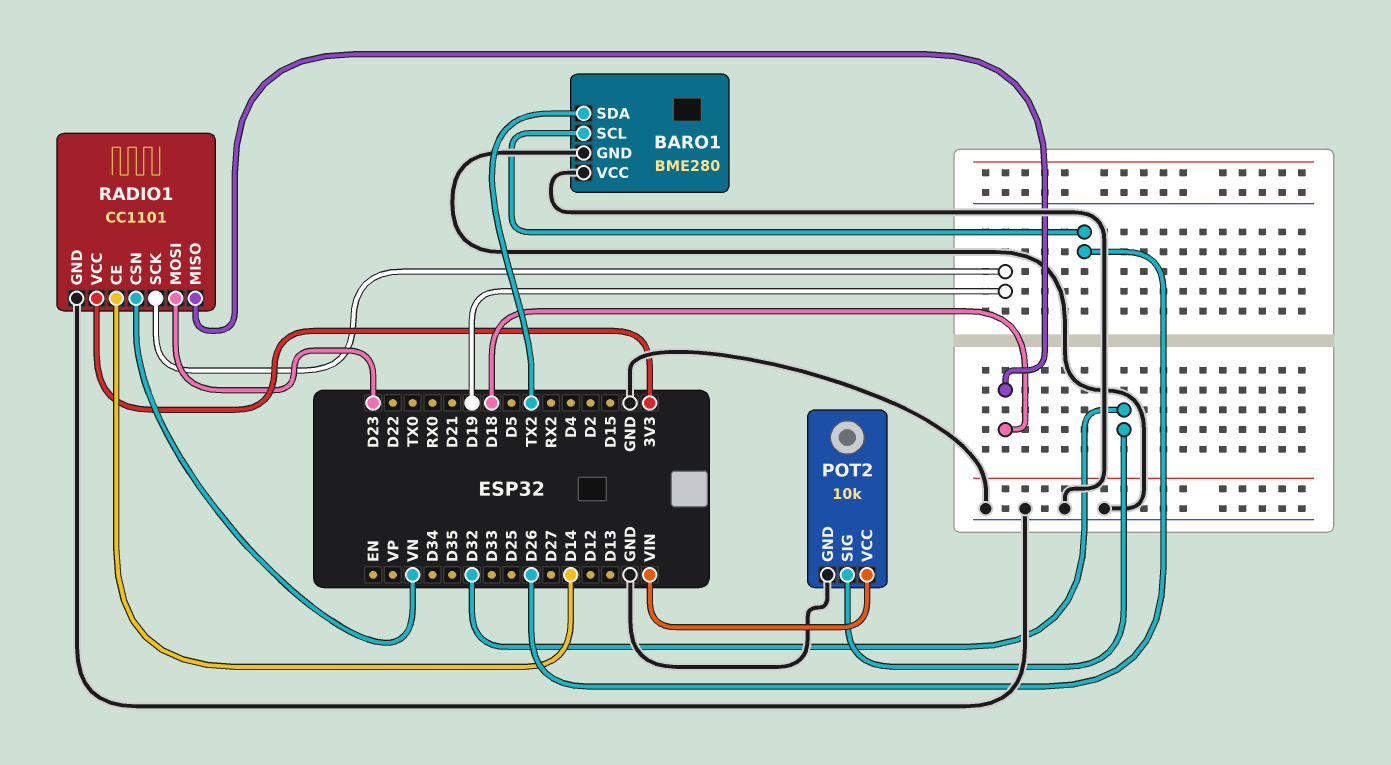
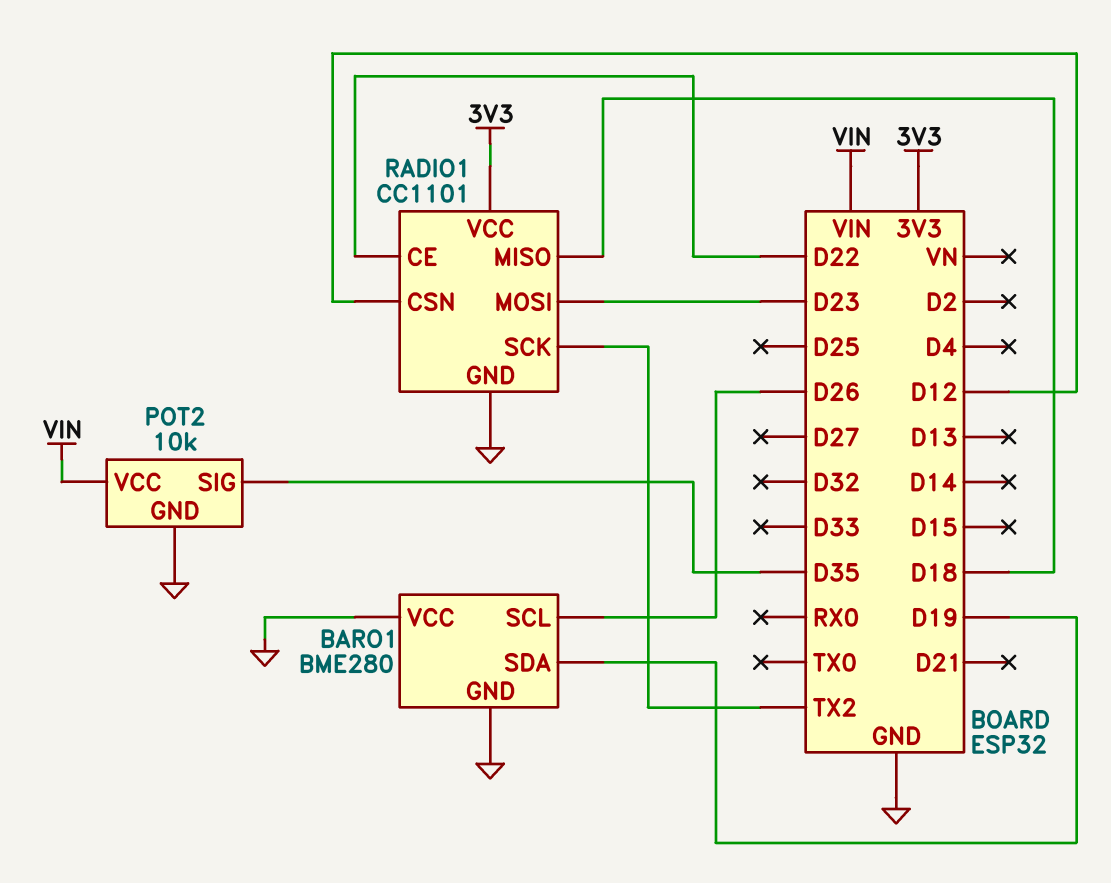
BARO1 pin SDA: TX2 -> D19
POT2 pin SIG: D32 -> D35
RADIO1 pin CE: D14 -> D22
RADIO1 pin CSN: VN -> D12
RADIO1 pin SCK: D19 -> TX2

